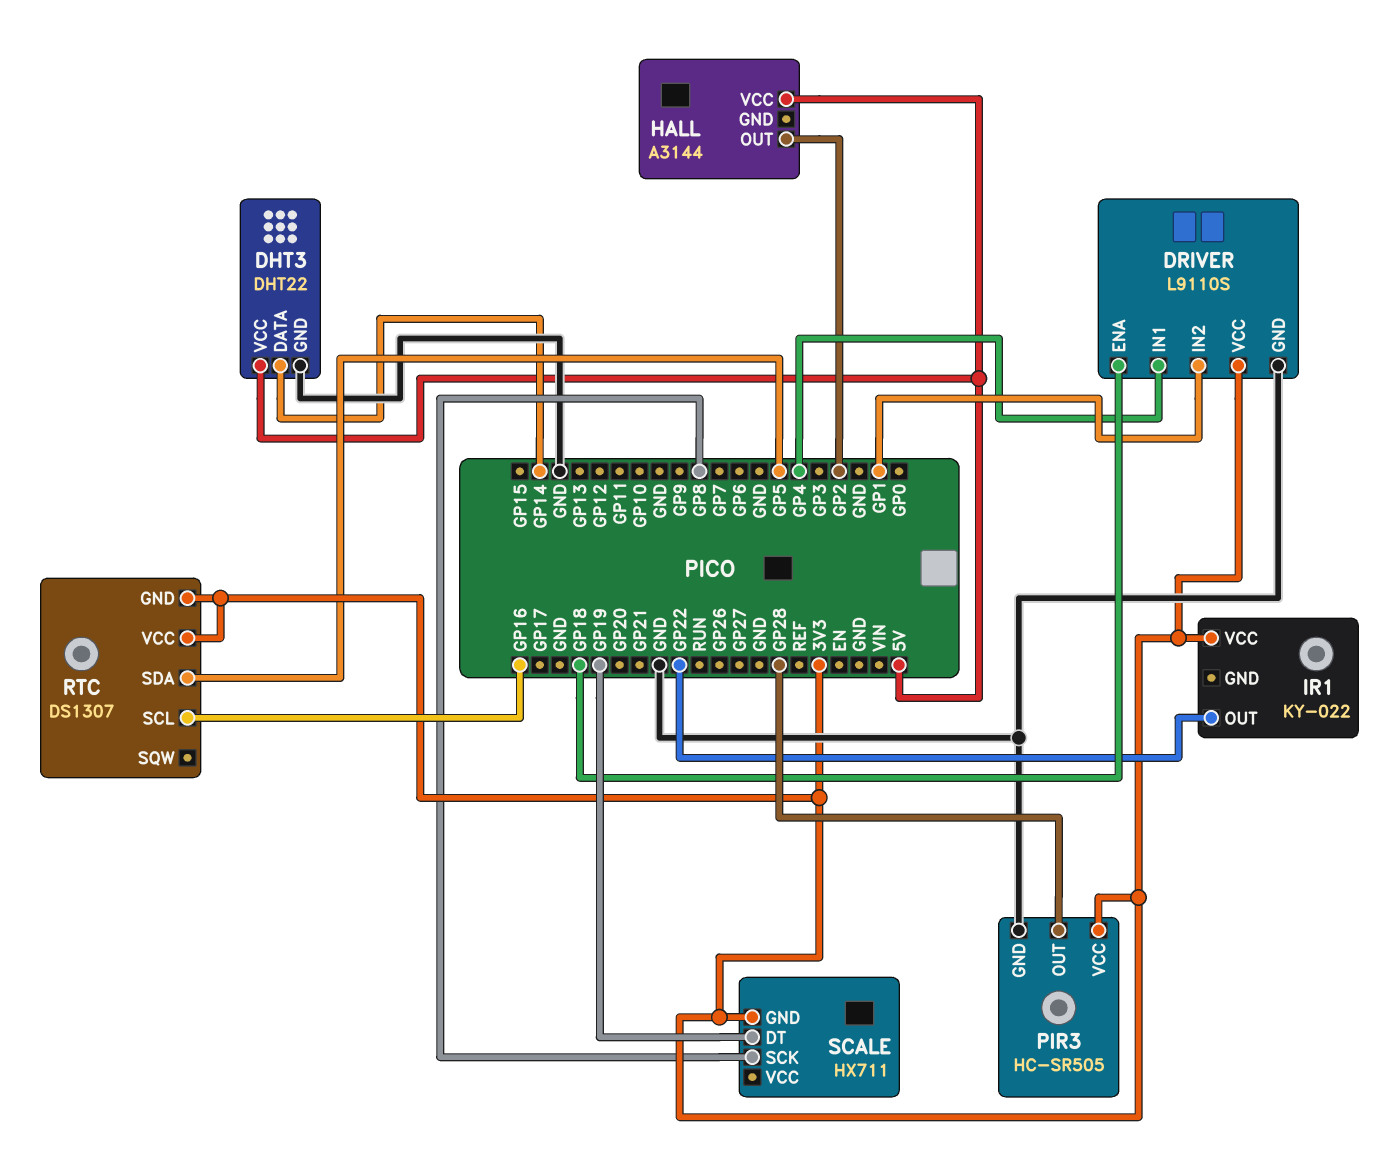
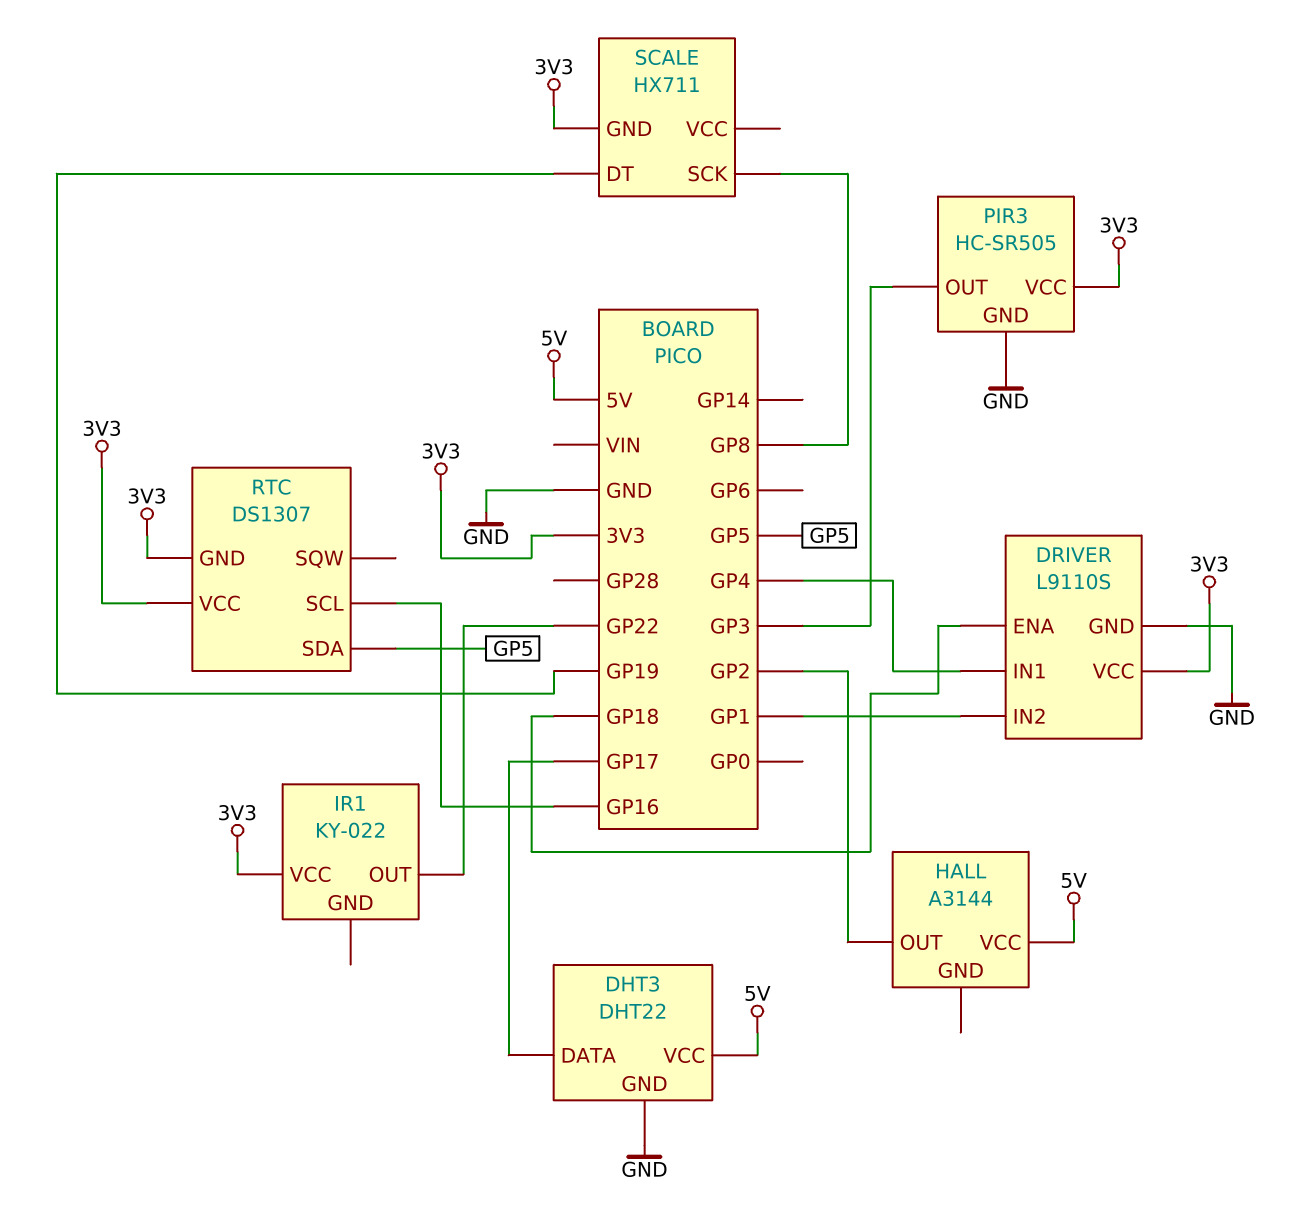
DHT3 pin DATA: GP14 -> GP17
PIR3 pin OUT: GP28 -> GP3

